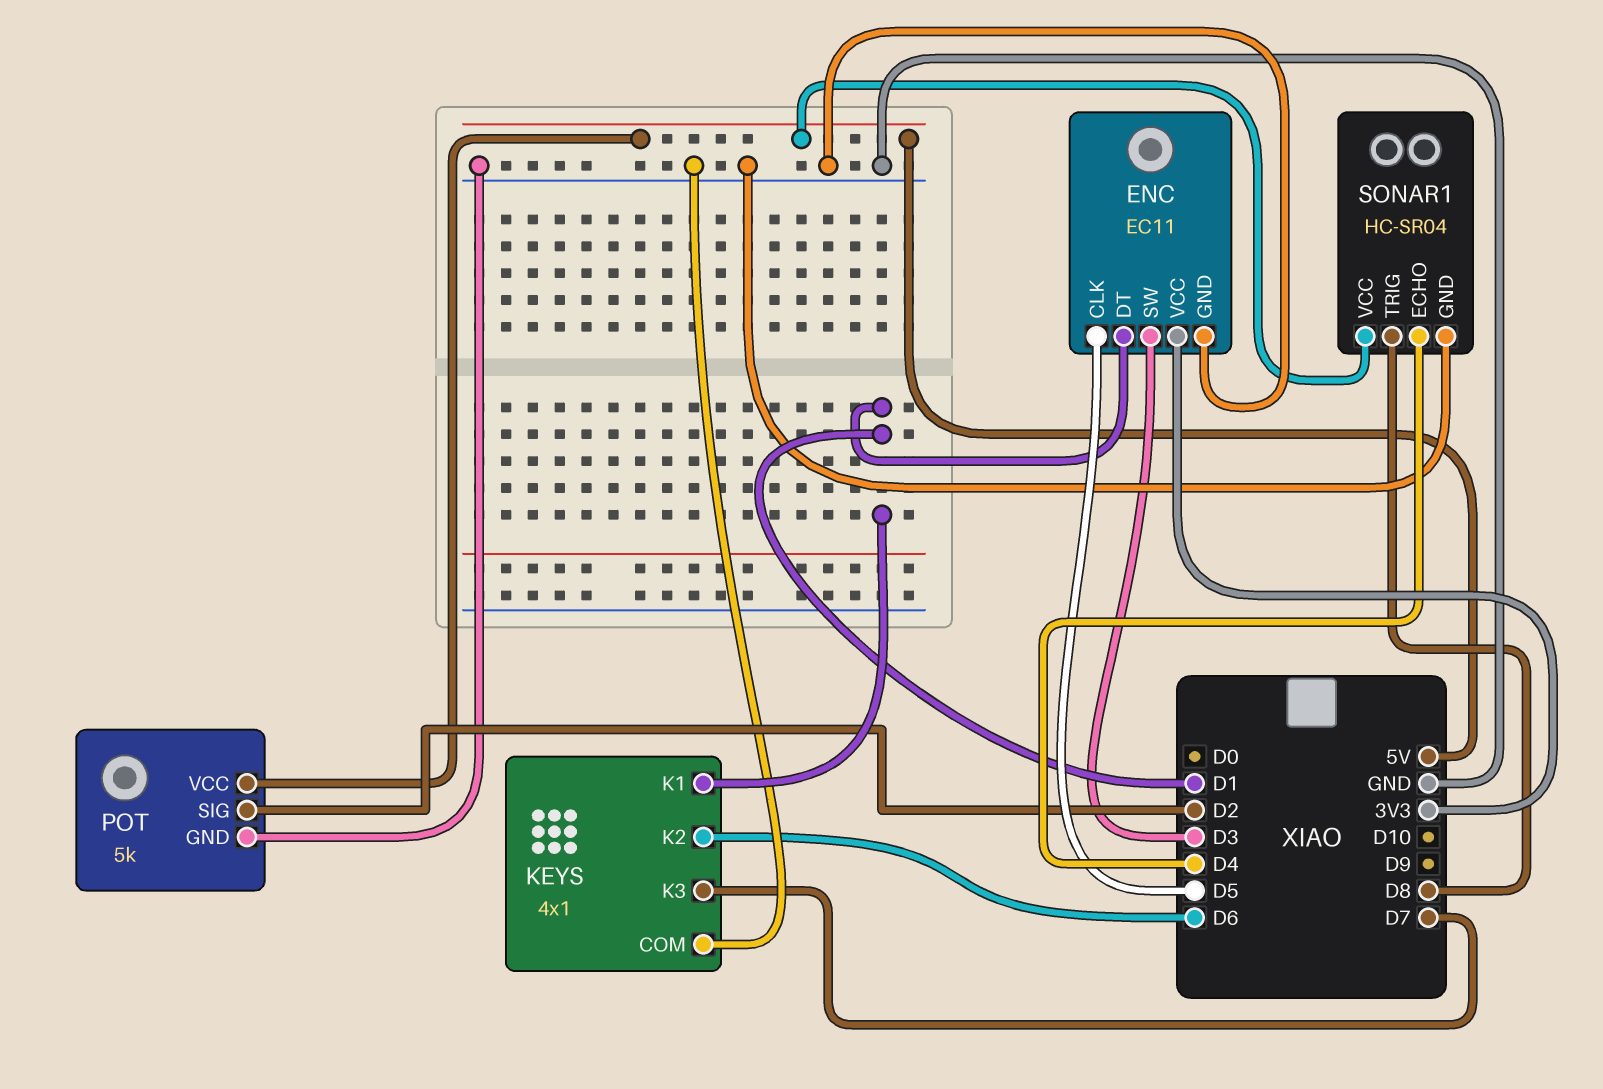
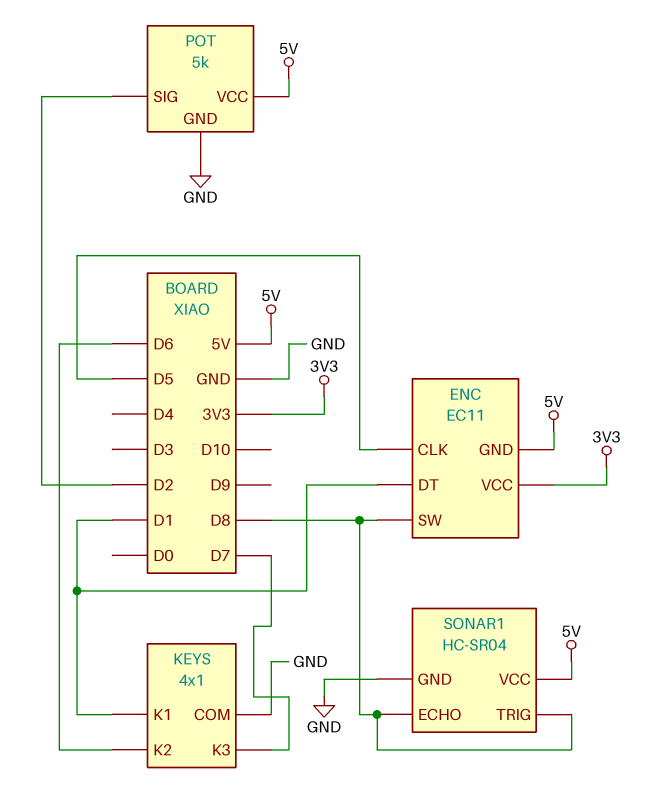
ENC pin GND: GND -> 5V
ENC pin SW: D3 -> D8
SONAR1 pin ECHO: D4 -> D8

